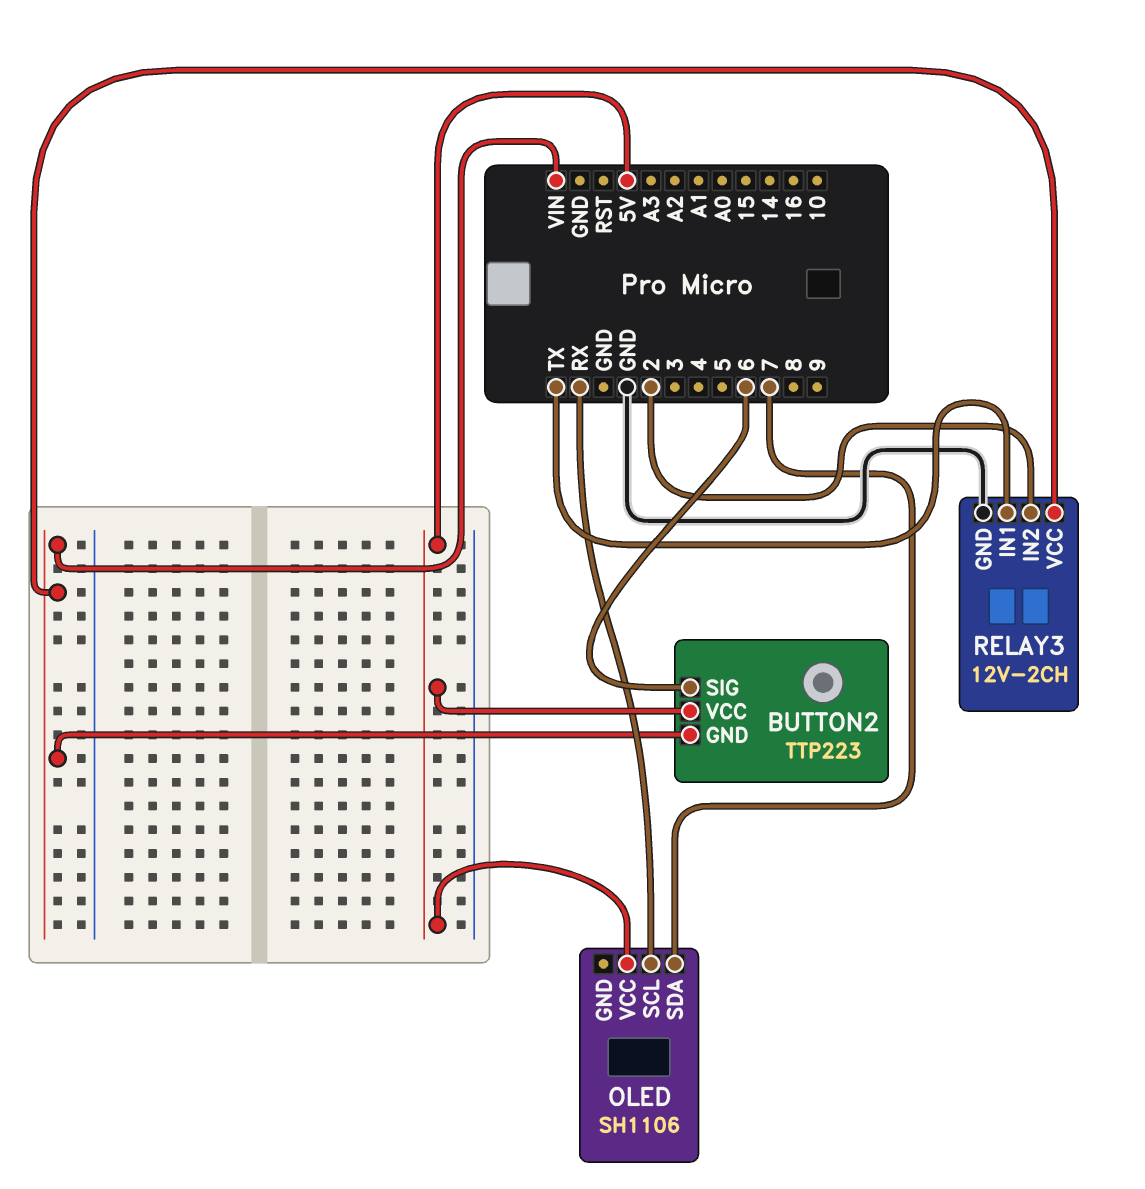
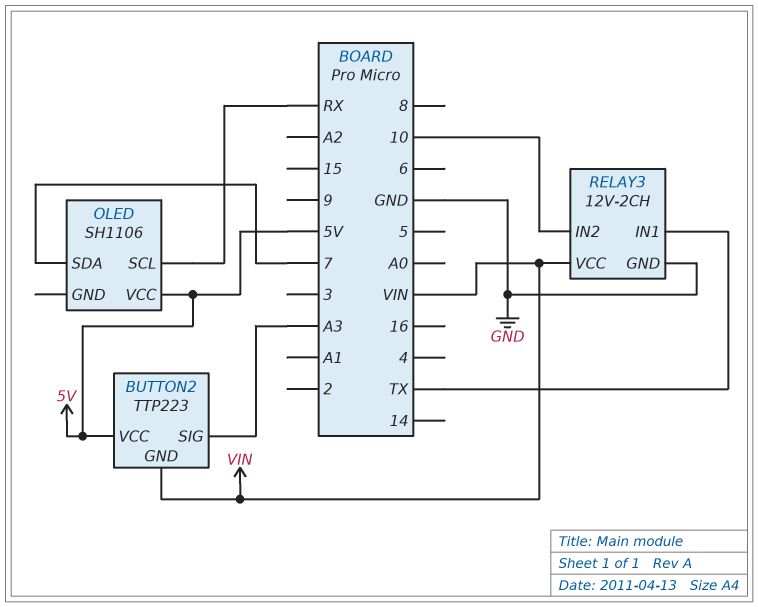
BUTTON2 pin SIG: 6 -> A3
RELAY3 pin IN2: 2 -> 10

